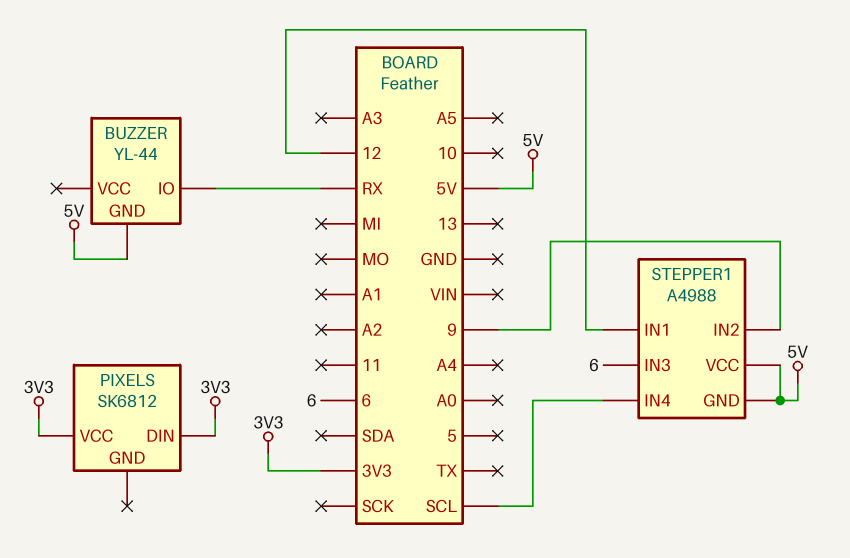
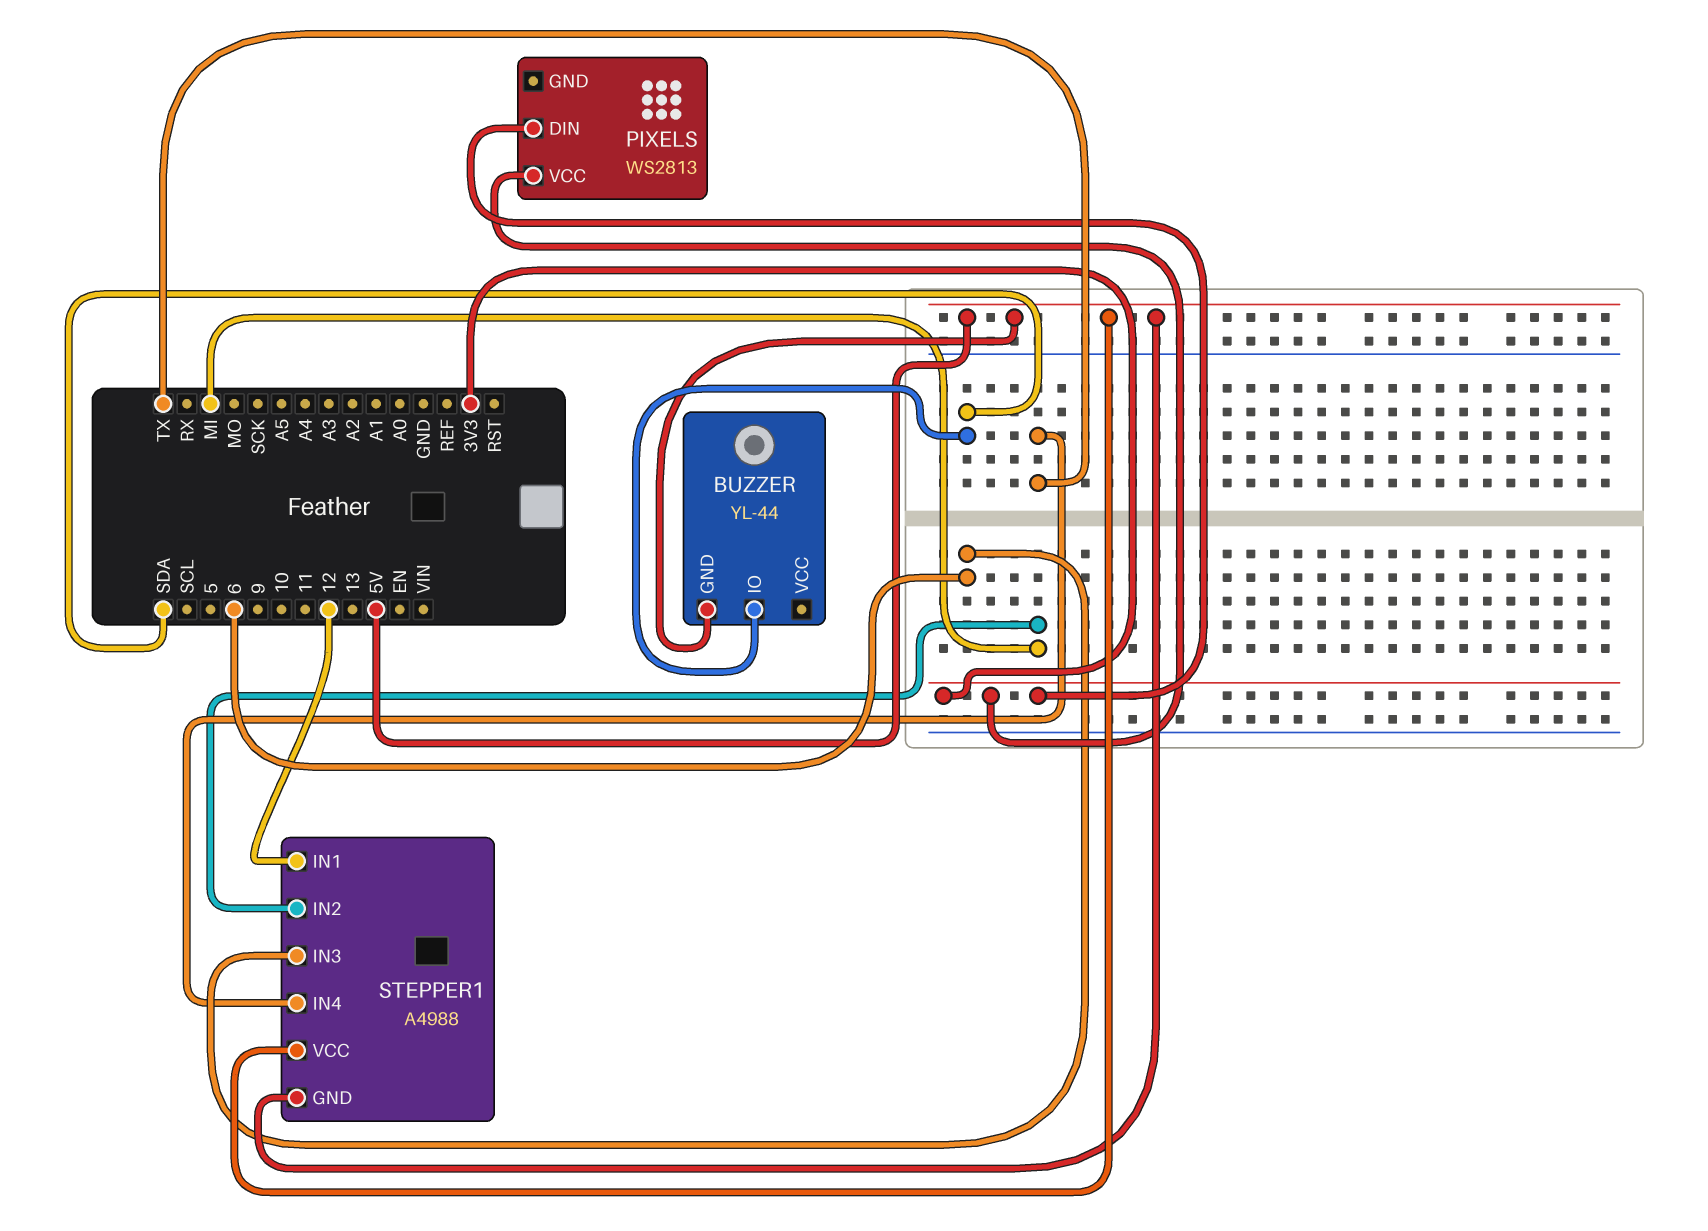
BUZZER pin IO: RX -> SDA
PIXELS: SK6812 -> WS2813
STEPPER1 pin IN2: 9 -> MI
STEPPER1 pin IN4: SCL -> TX

